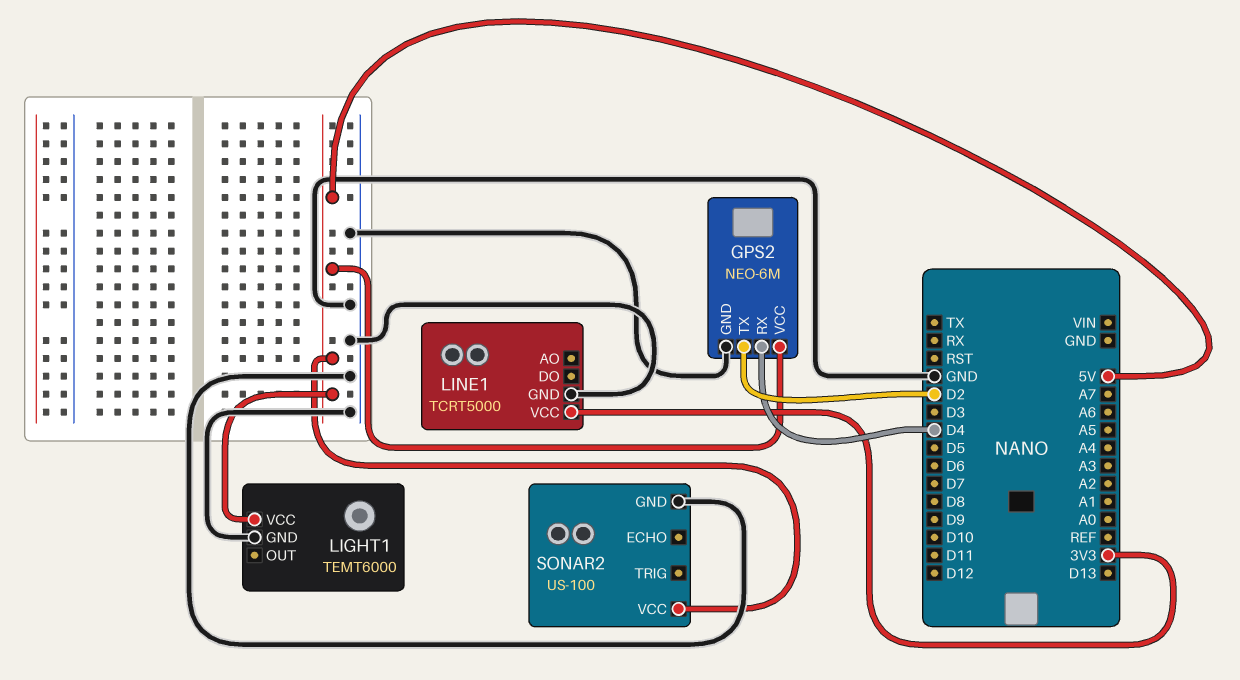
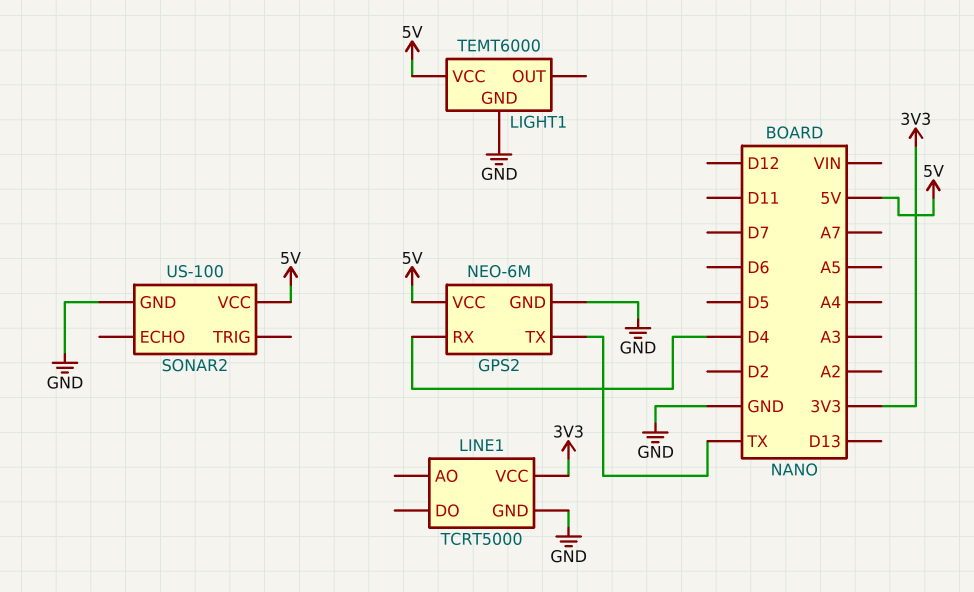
GPS2 pin TX: D2 -> TX

